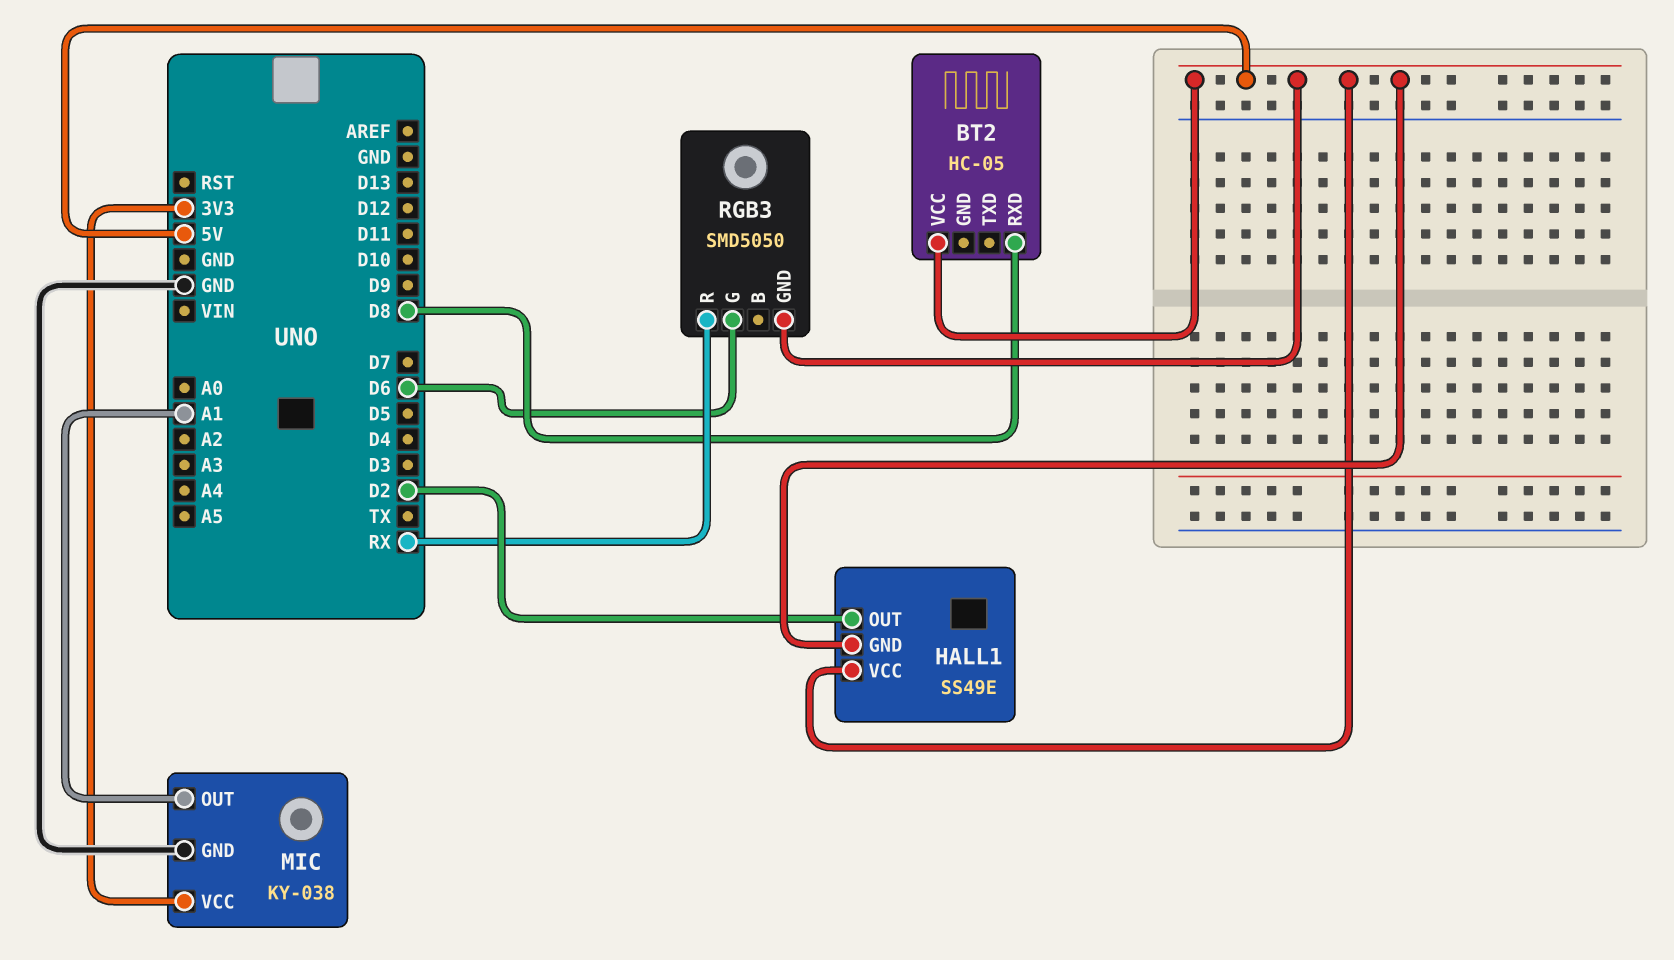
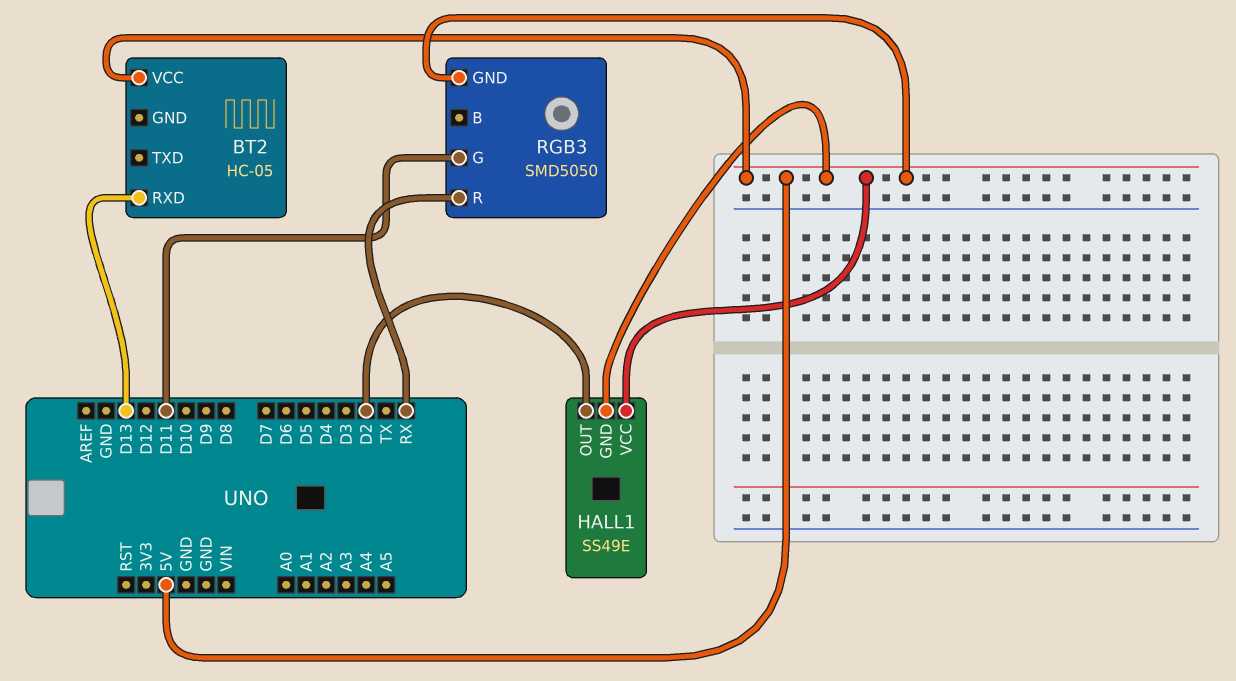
BT2 pin RXD: D8 -> D13
MIC: KY-038 -> none
MIC pin GND: GND -> none
MIC pin OUT: A1 -> none
MIC pin VCC: 3V3 -> none
RGB3 pin G: D6 -> D11

